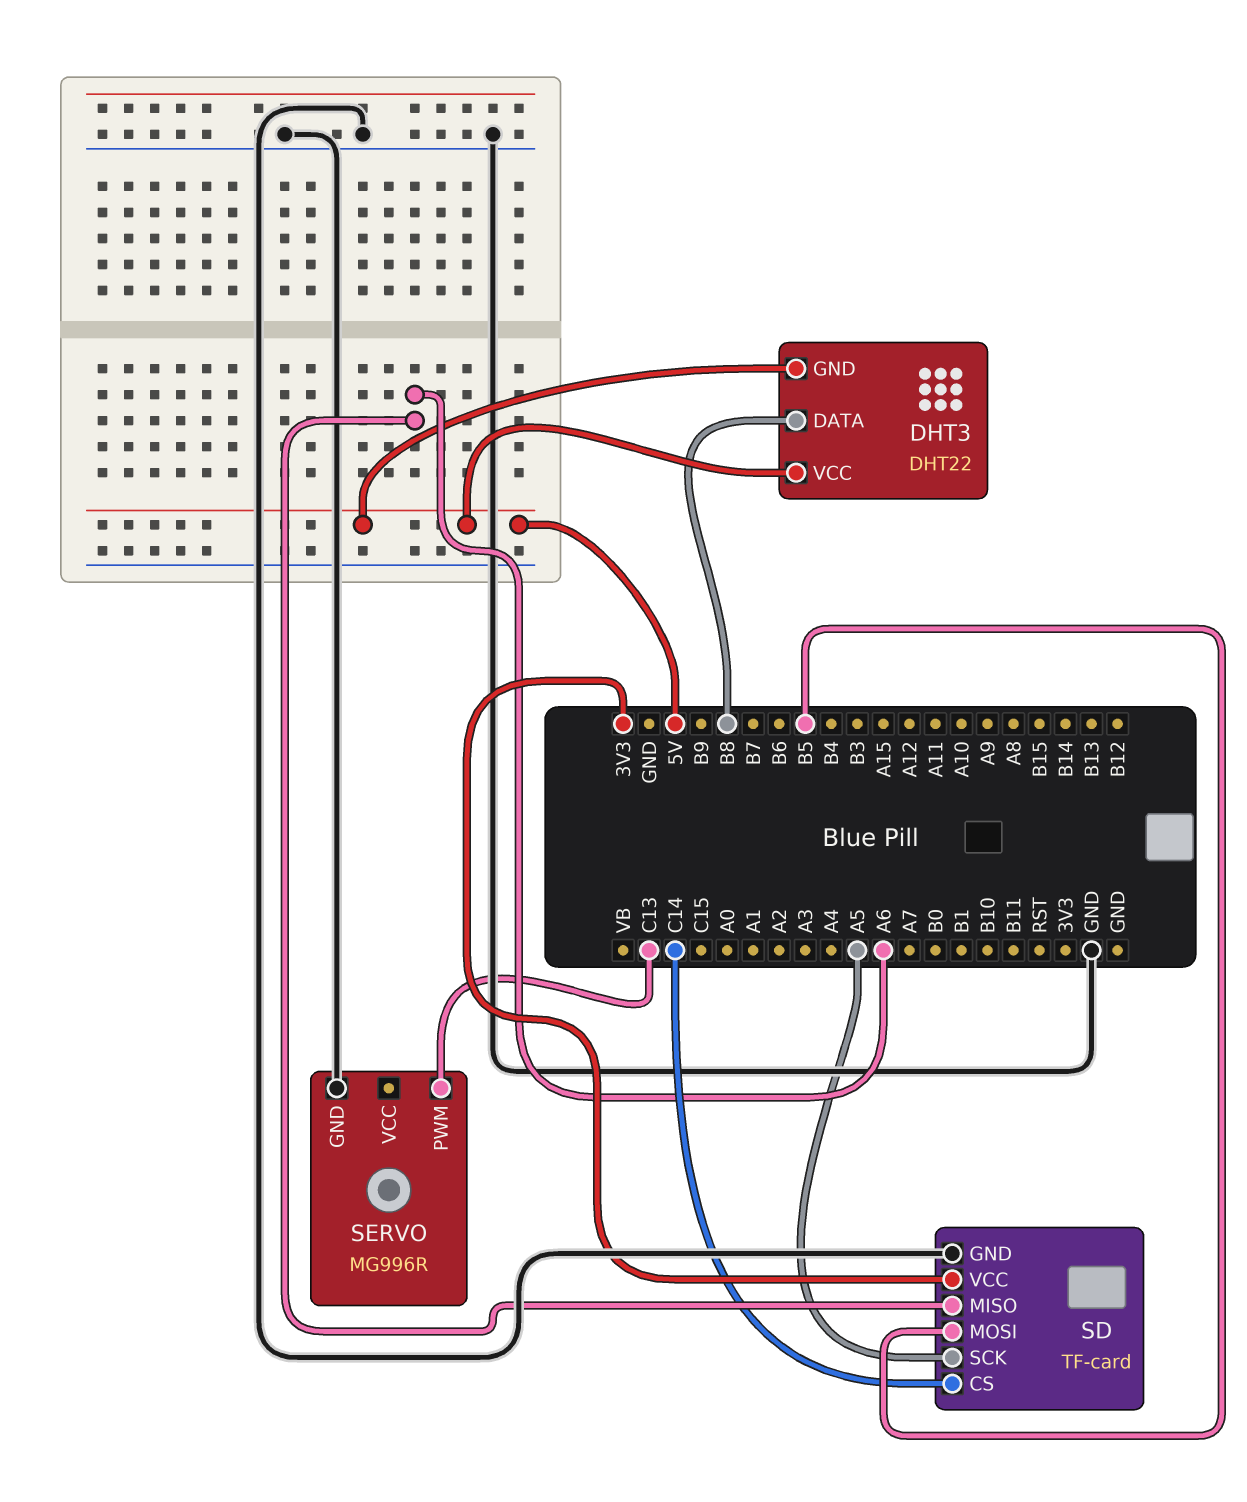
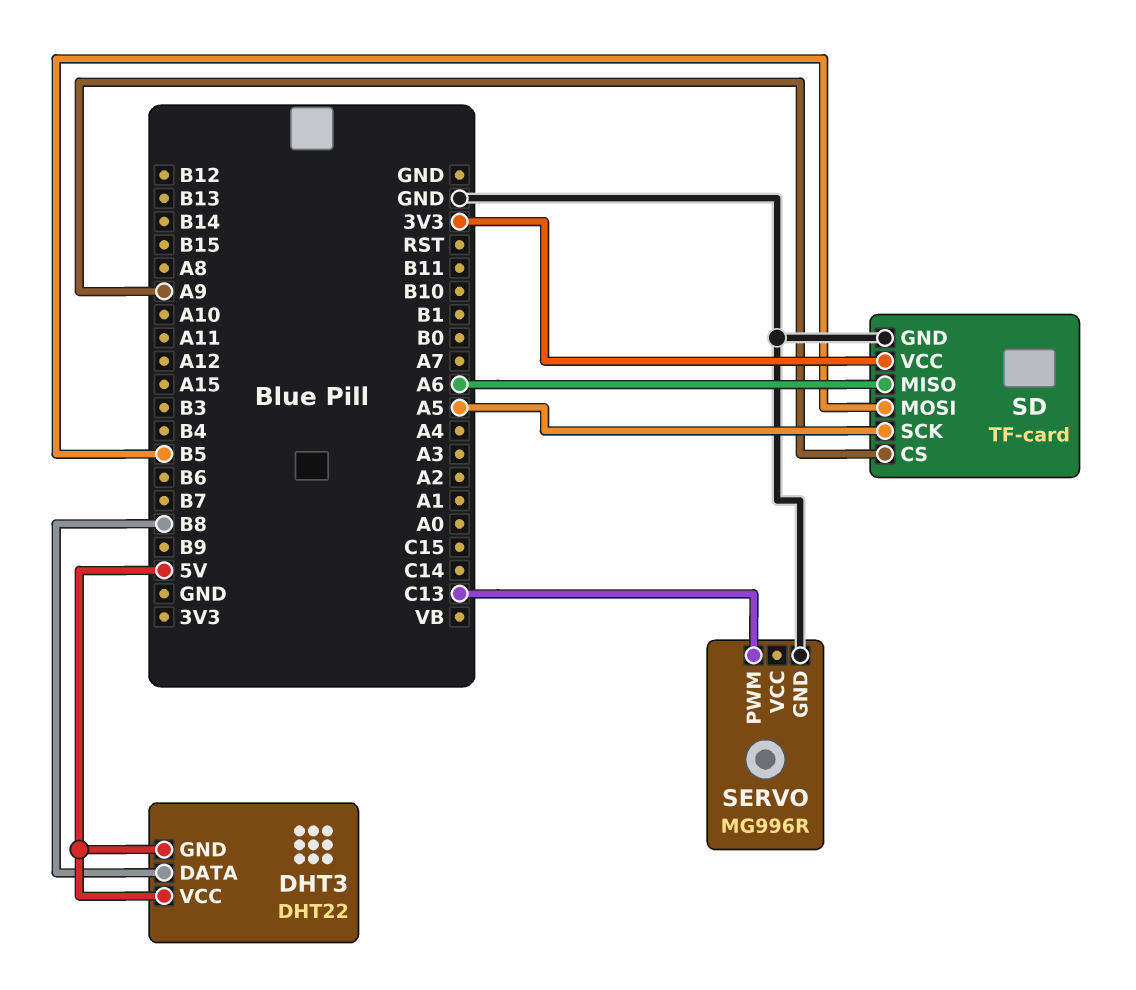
SD pin CS: C14 -> A9

